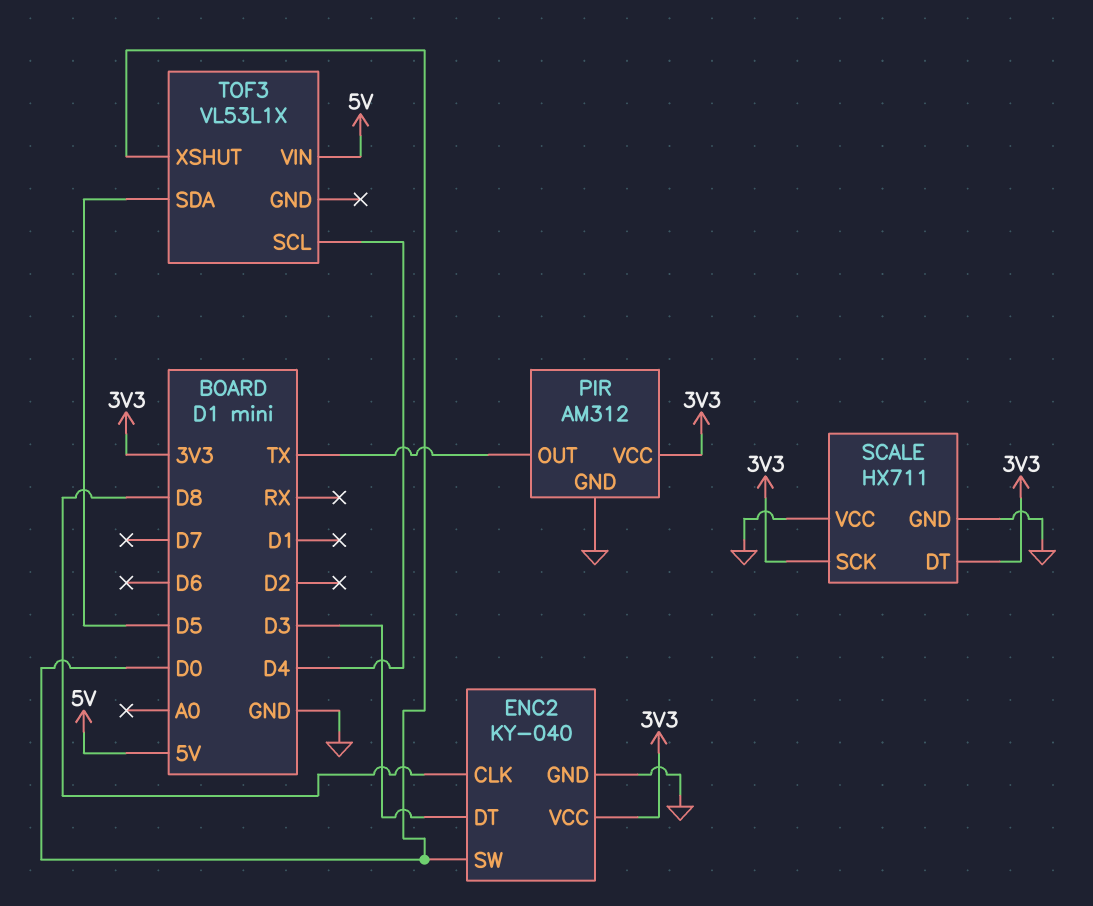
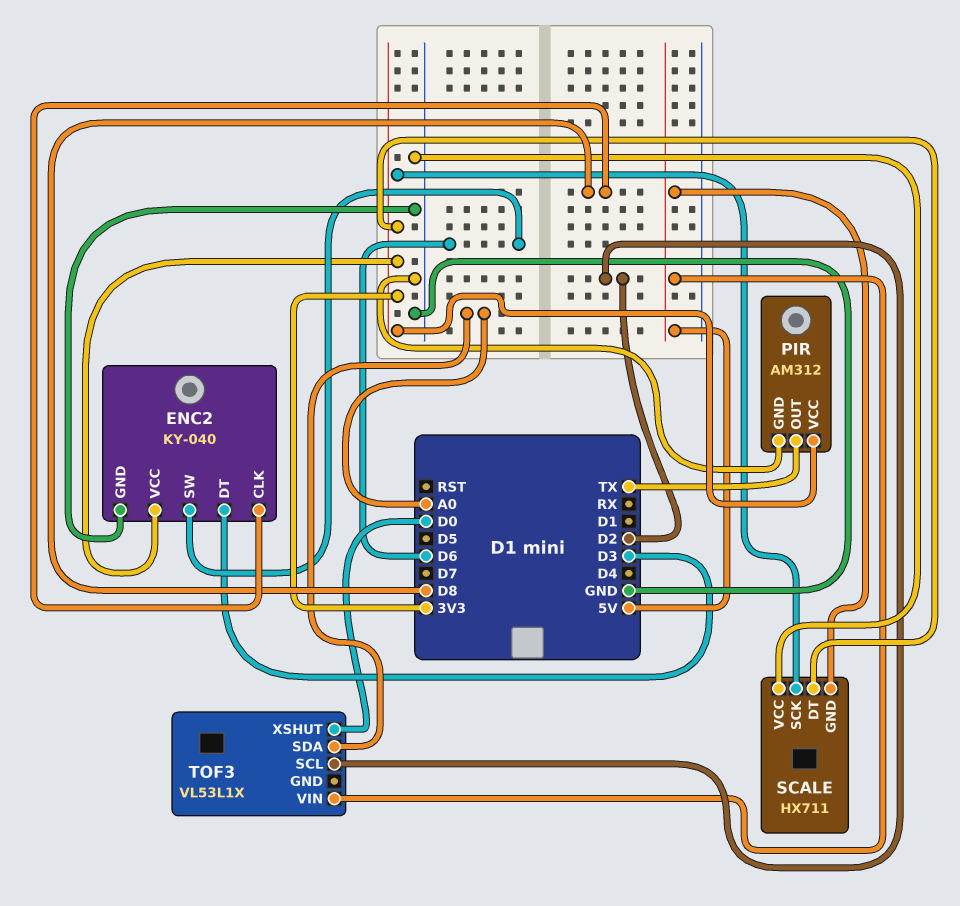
ENC2 pin SW: D0 -> D6
SCALE pin GND: GND -> 5V
TOF3 pin SCL: D4 -> D2
TOF3 pin SDA: D5 -> A0

